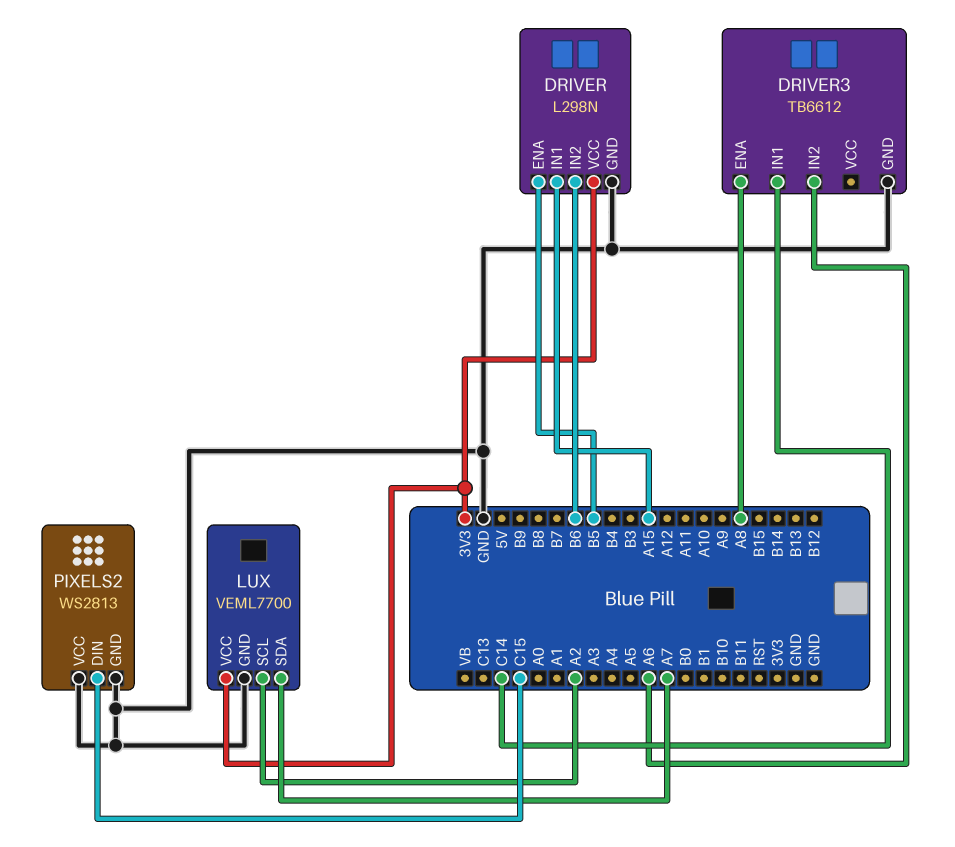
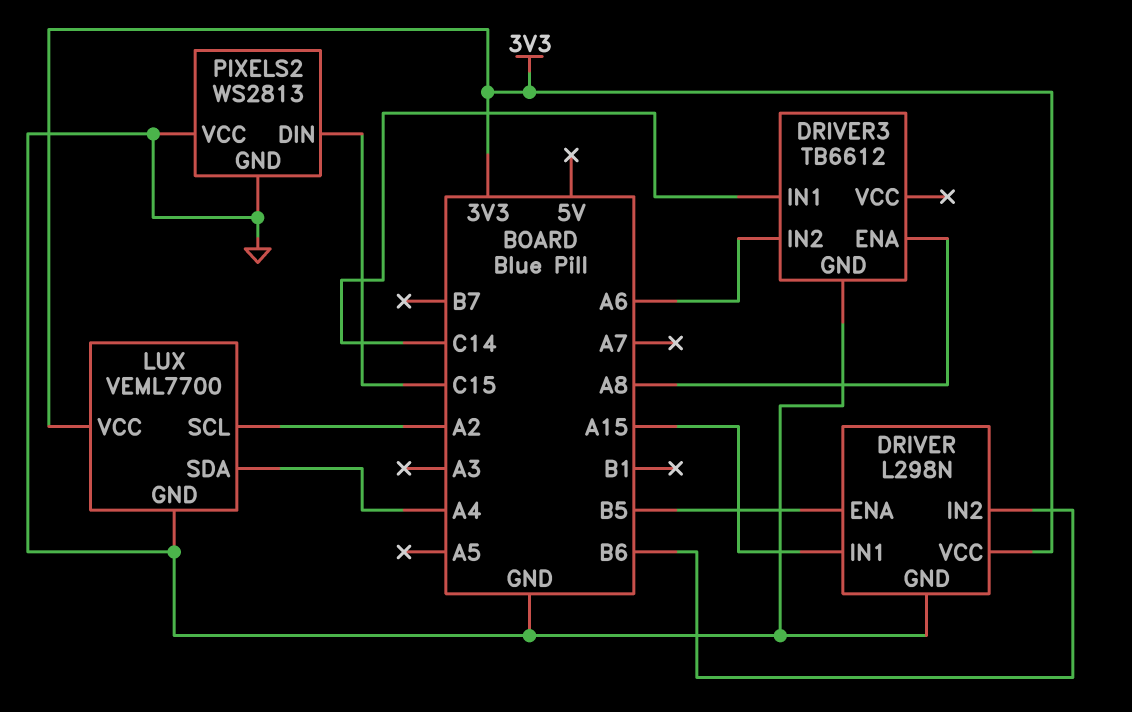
LUX pin SDA: A7 -> A4

